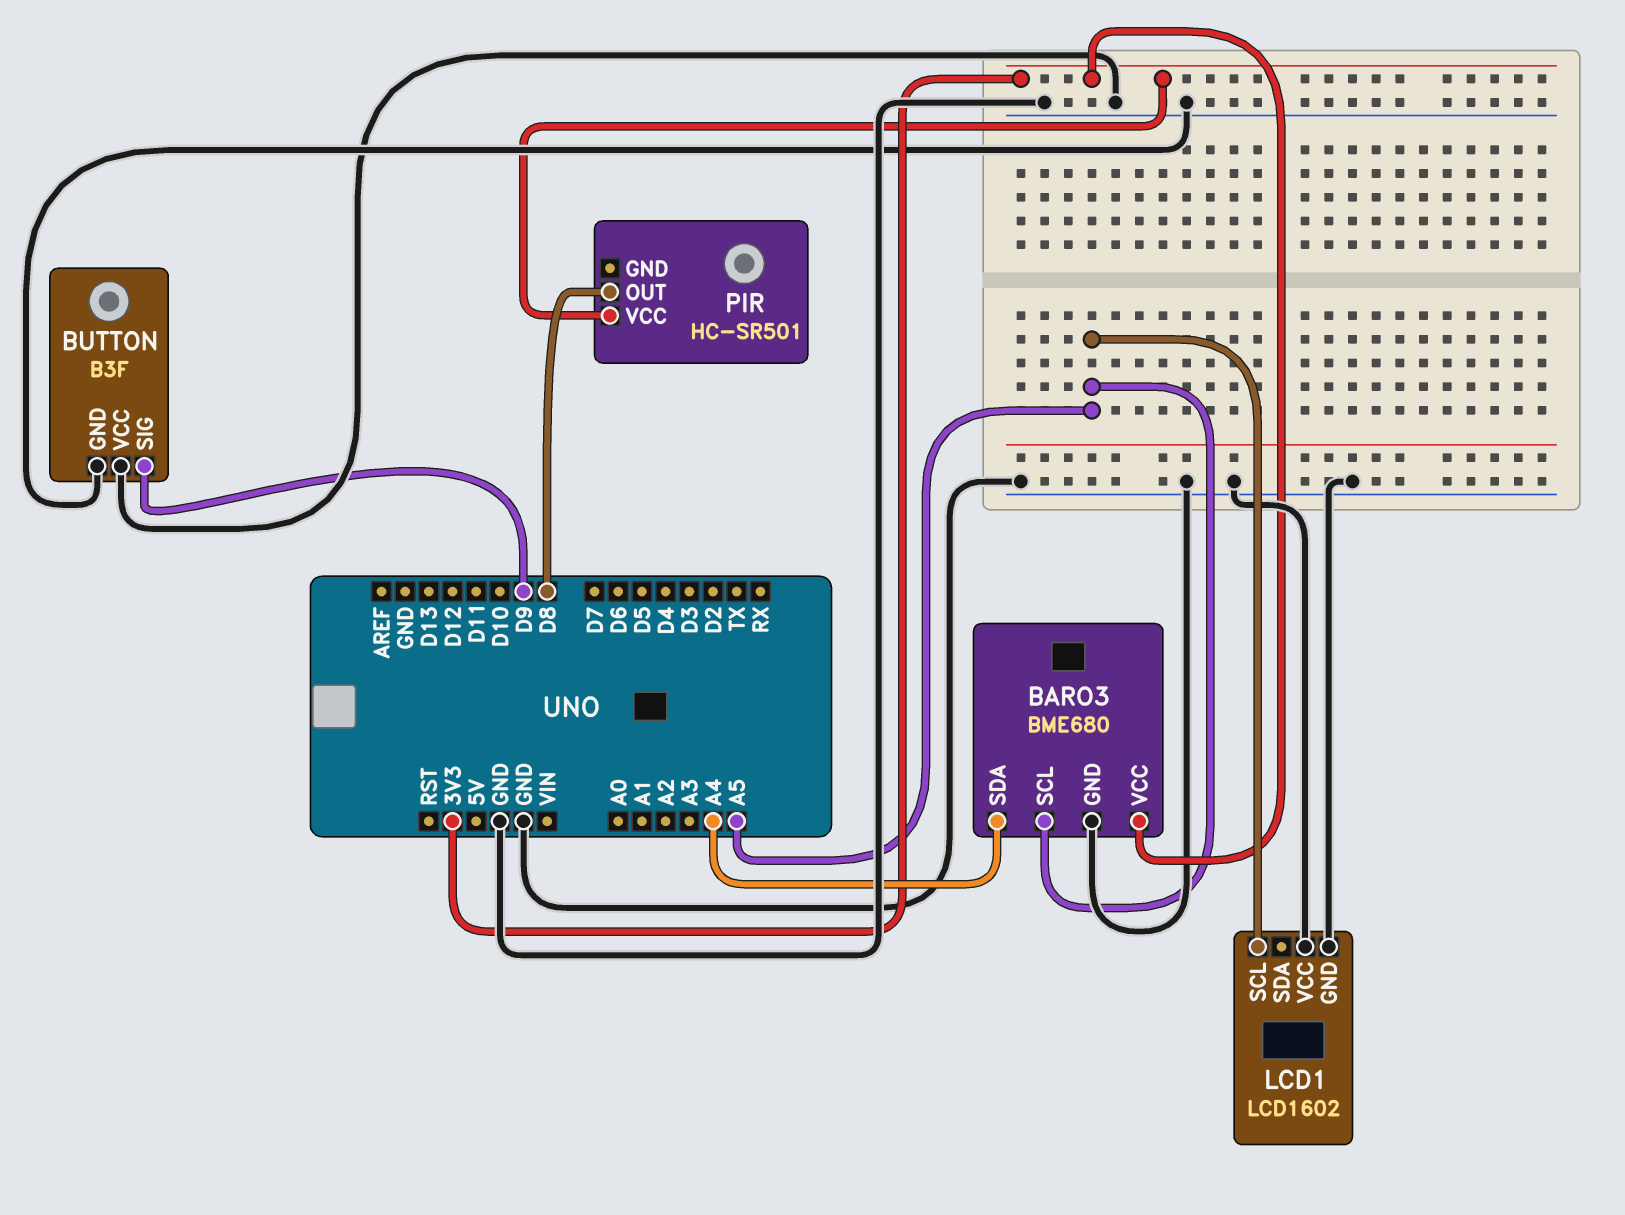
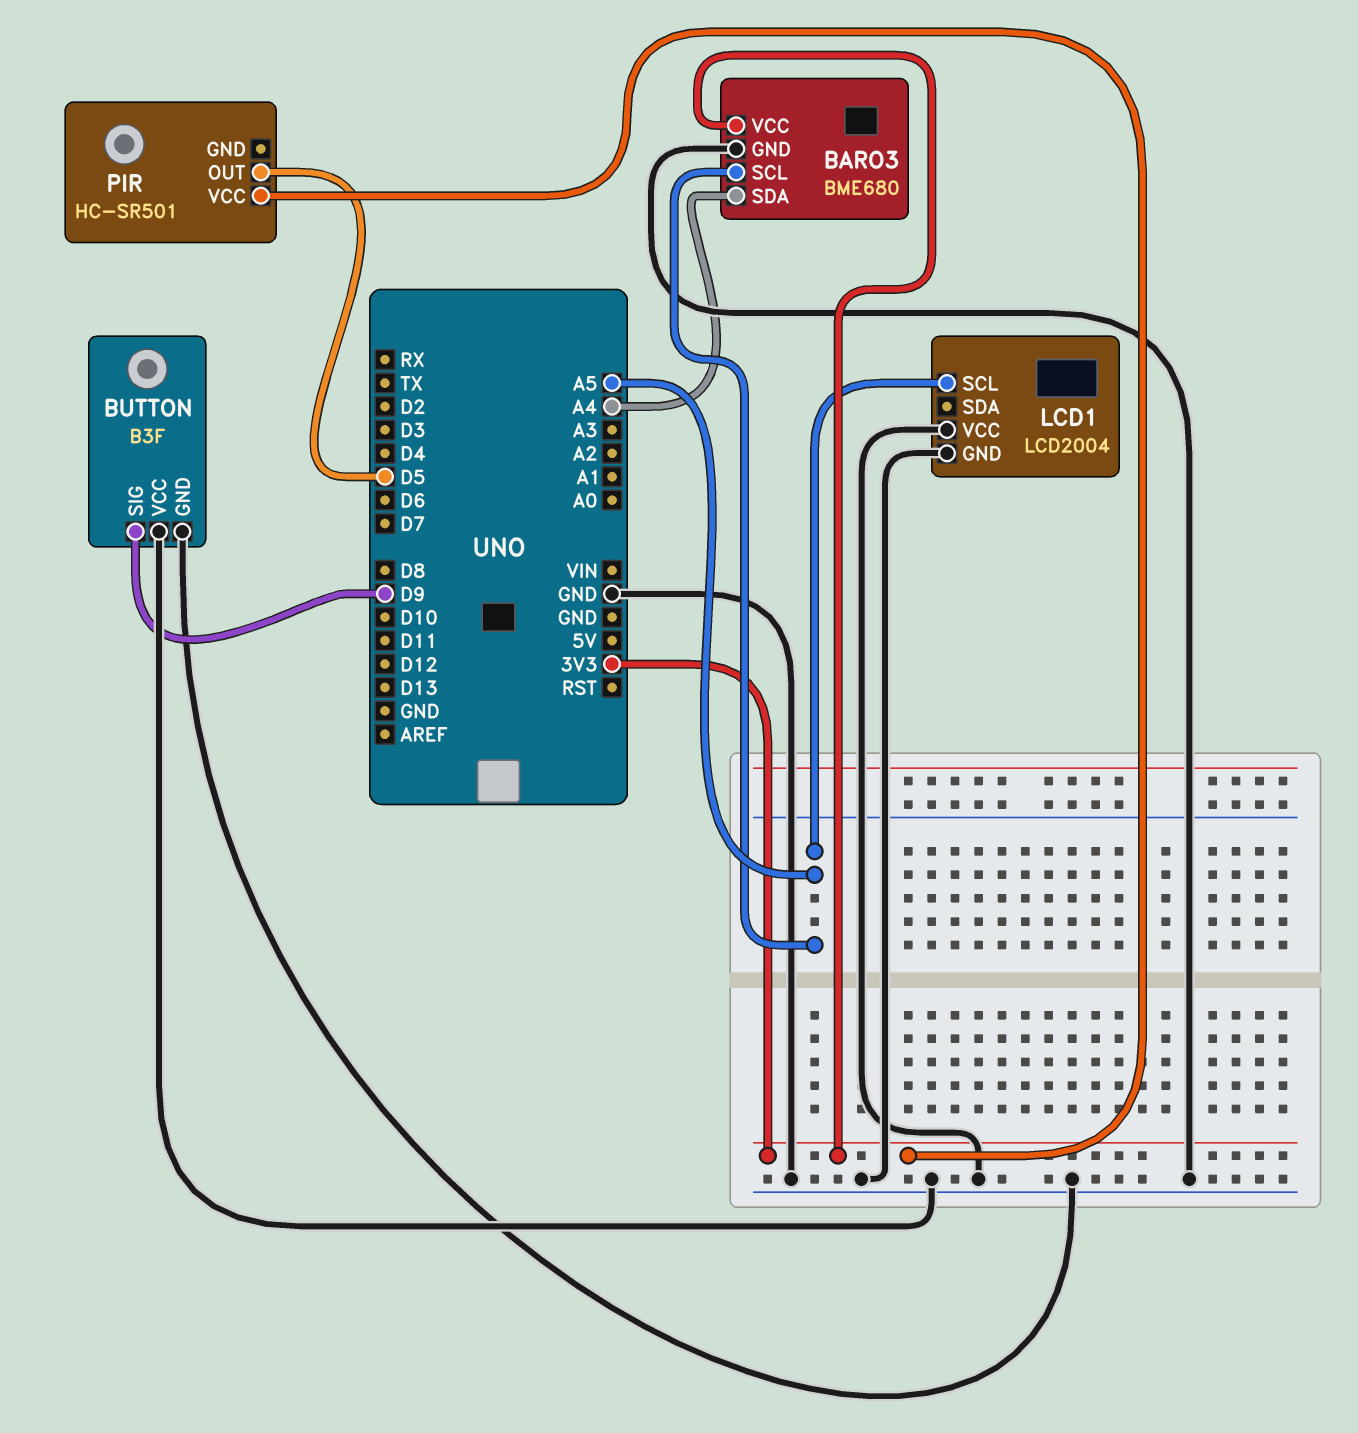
LCD1: LCD1602 -> LCD2004
PIR pin OUT: D8 -> D5

